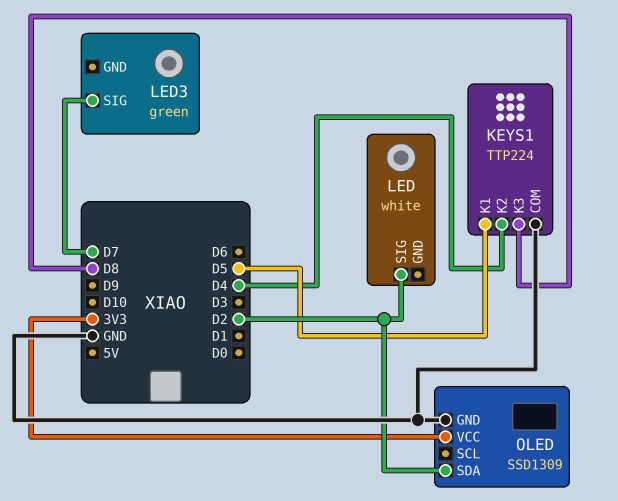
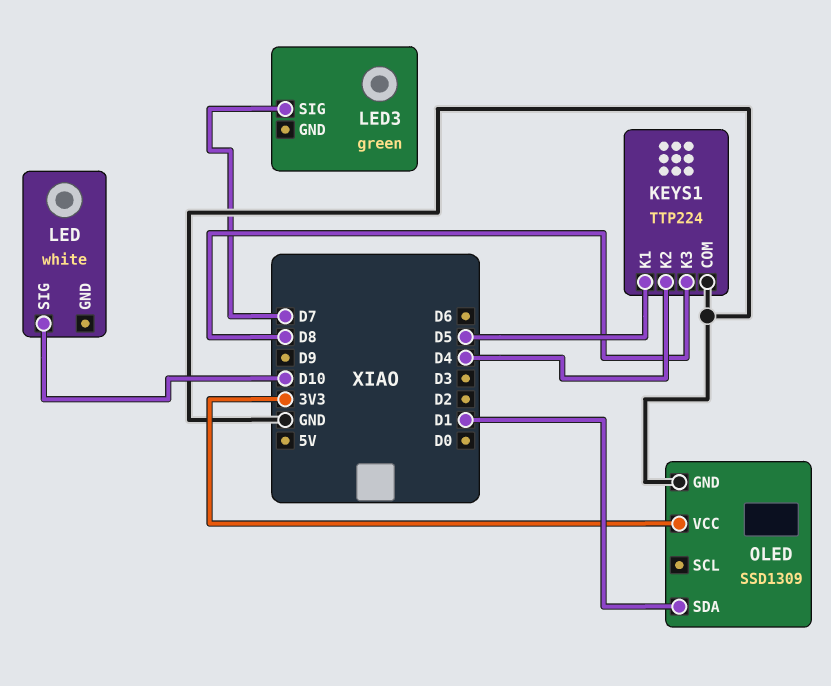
LED pin SIG: D2 -> D10
OLED pin SDA: D2 -> D1

